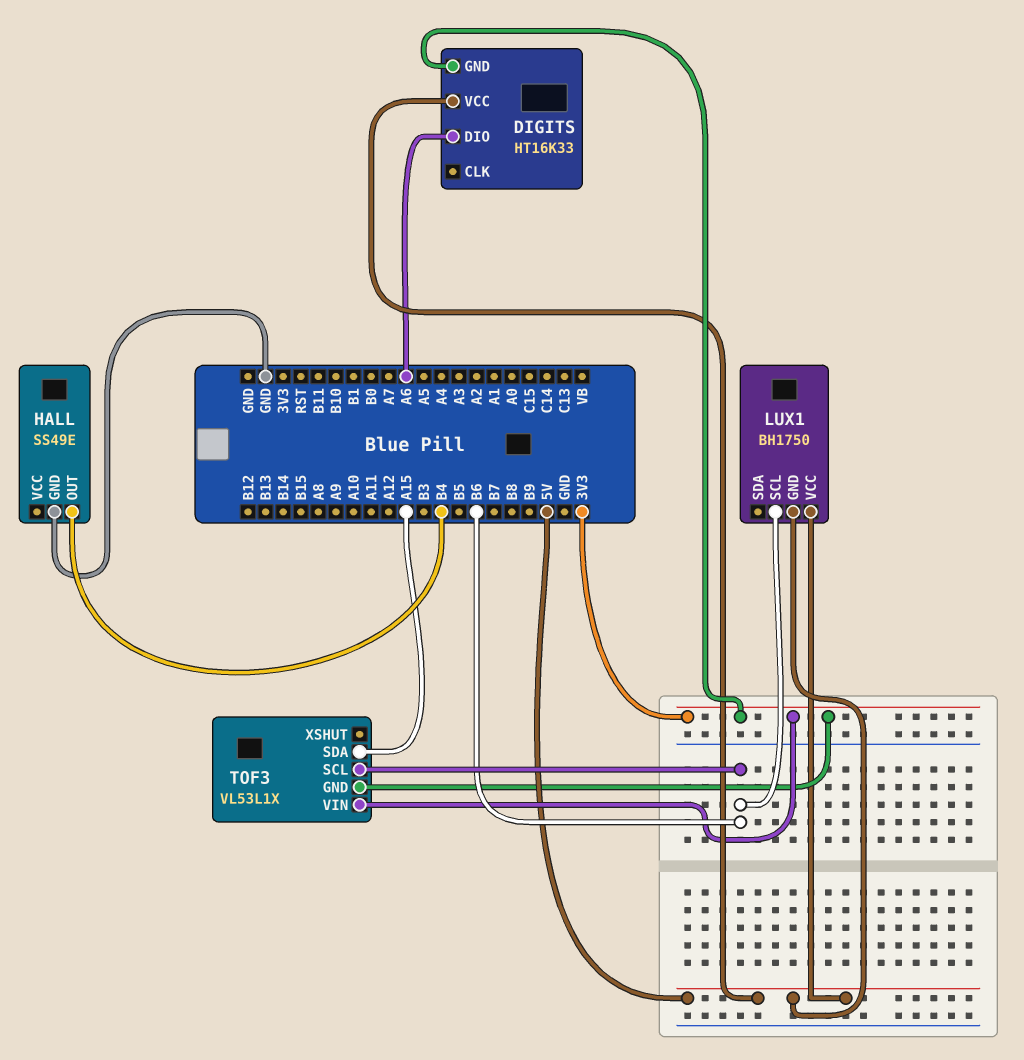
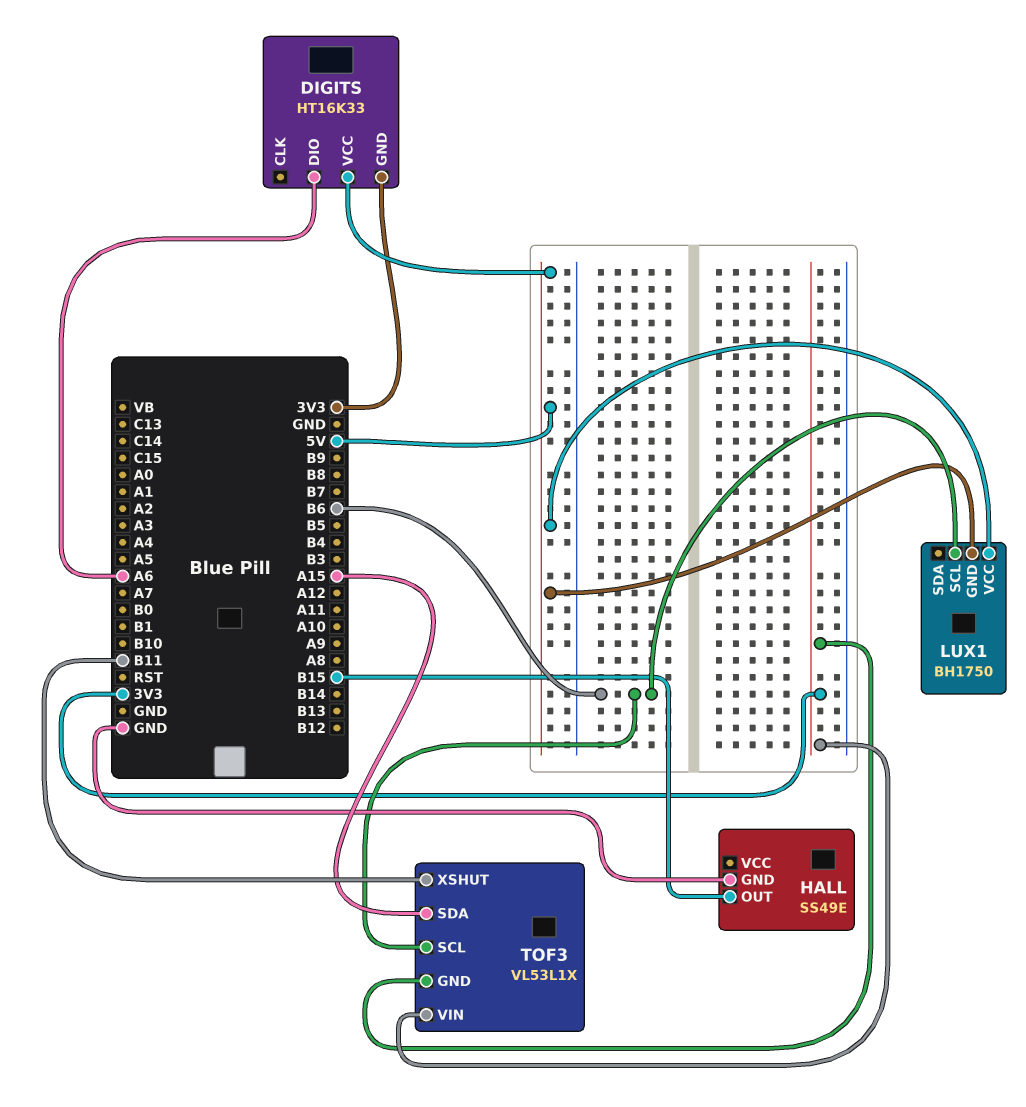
HALL pin OUT: B4 -> B15
TOF3 pin XSHUT: none -> B11

